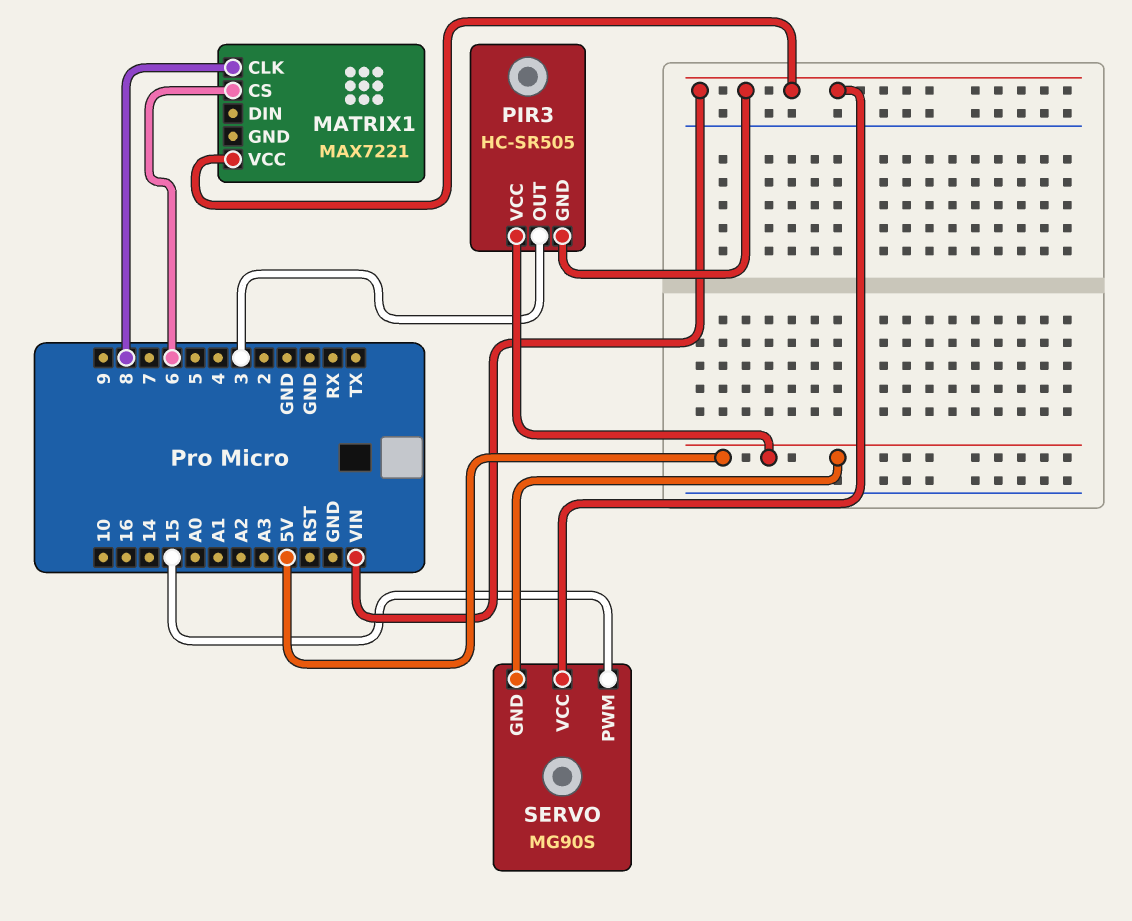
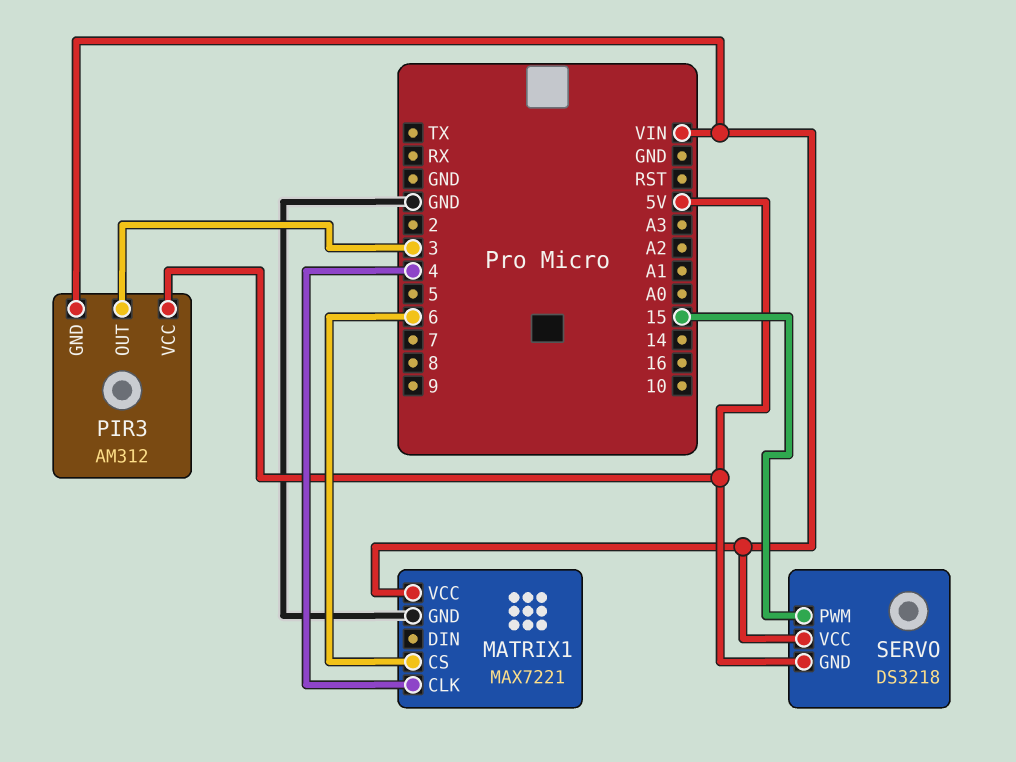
MATRIX1 pin CLK: 8 -> 4
MATRIX1 pin GND: none -> GND
PIR3: HC-SR505 -> AM312
SERVO: MG90S -> DS3218

